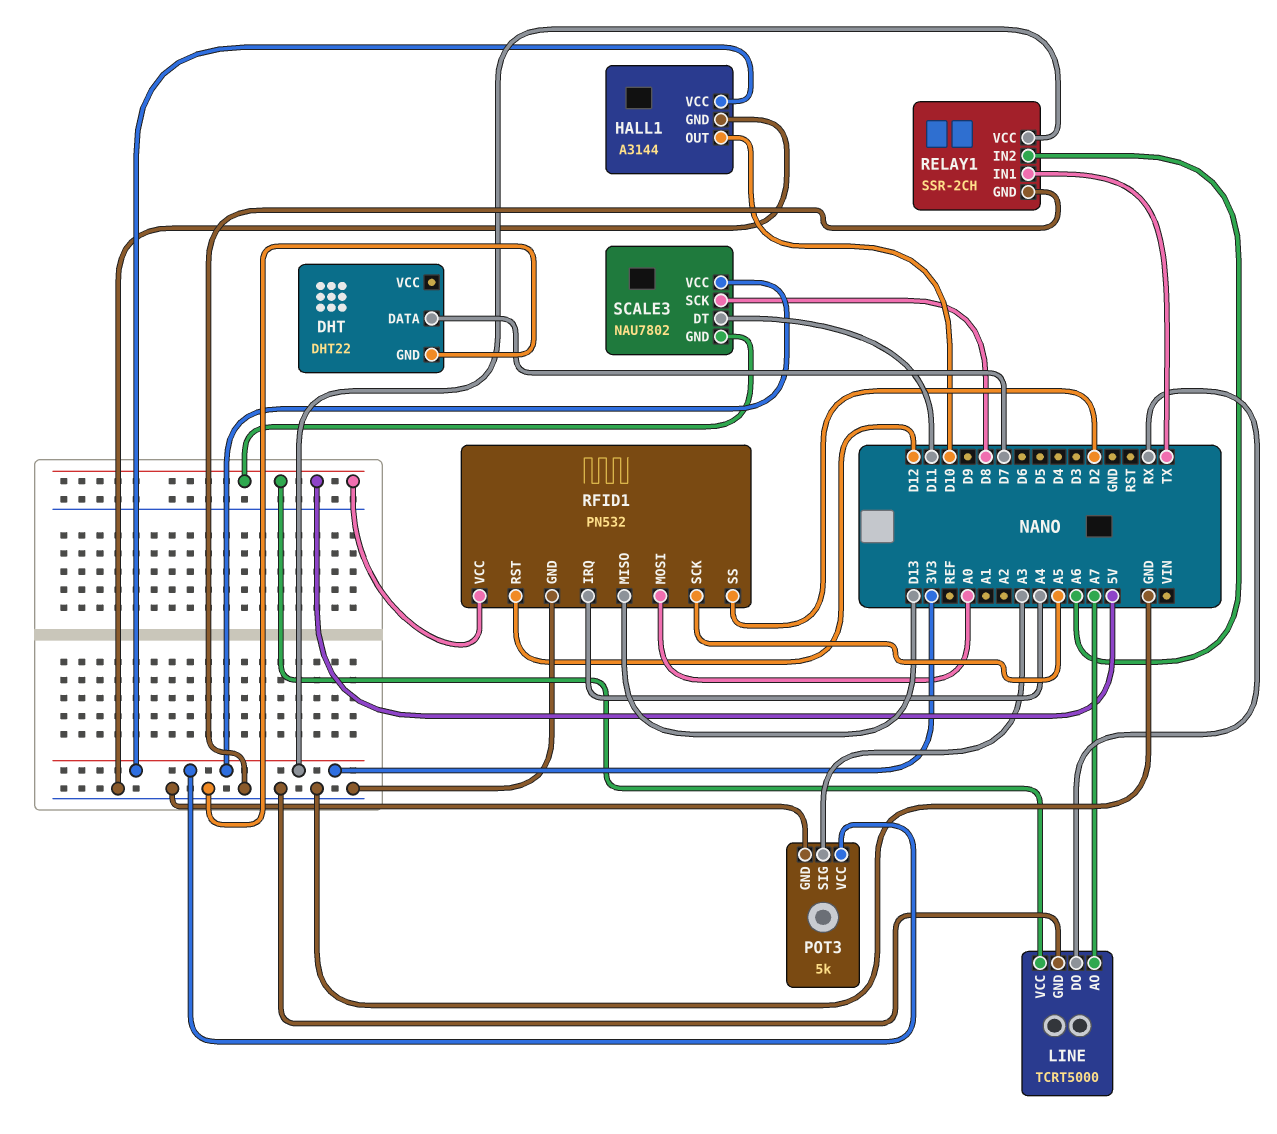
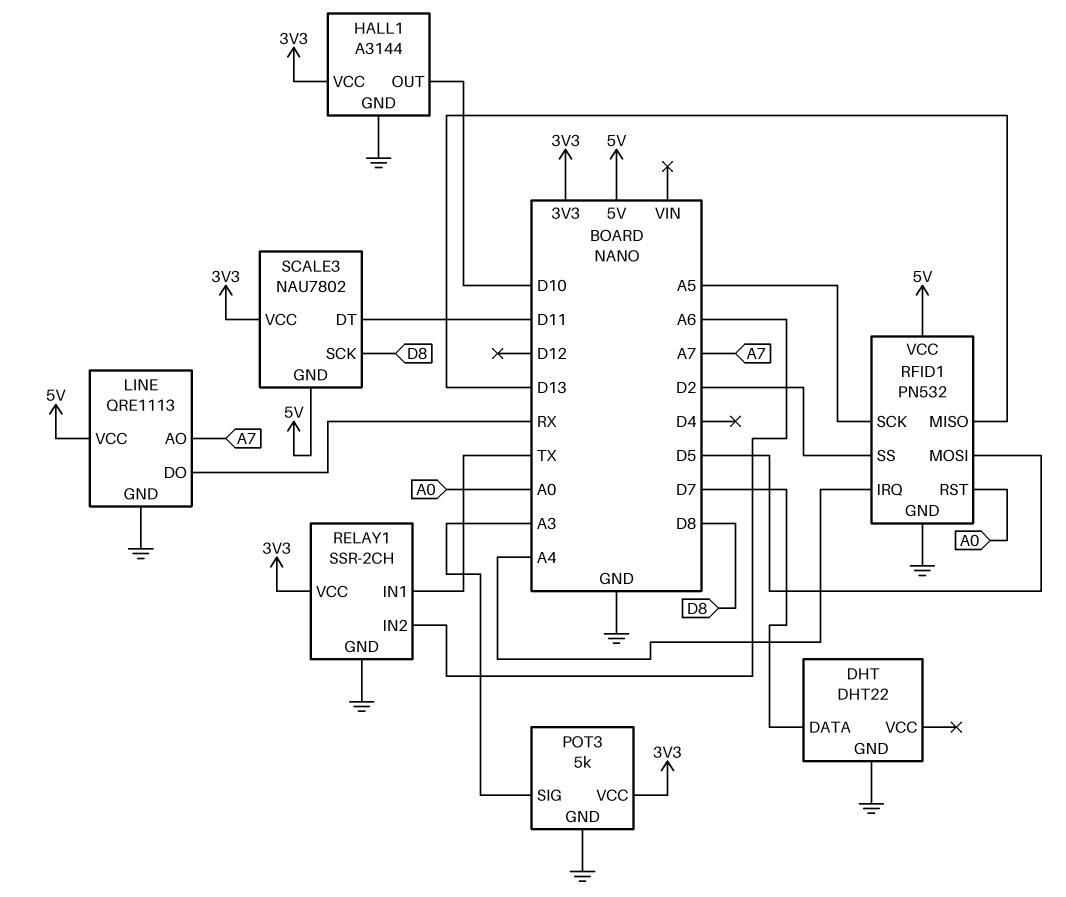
LINE: TCRT5000 -> QRE1113
RFID1 pin MOSI: A0 -> D5
RFID1 pin RST: D12 -> A0

